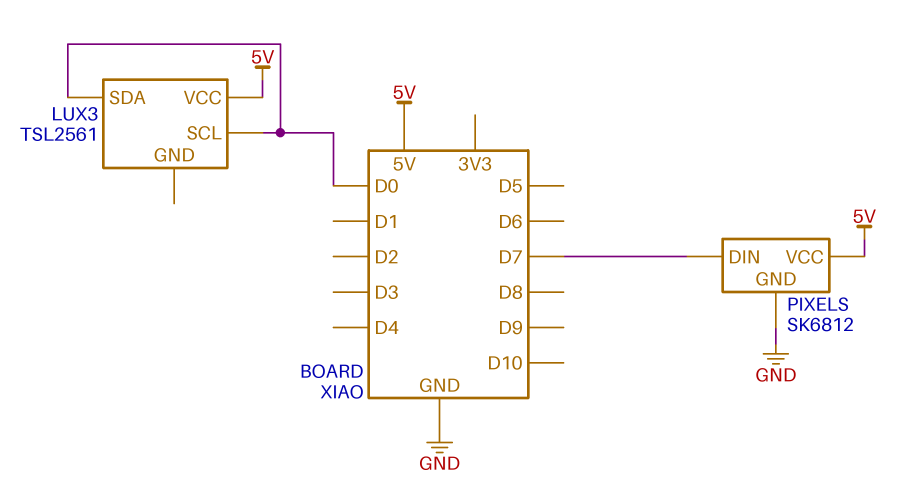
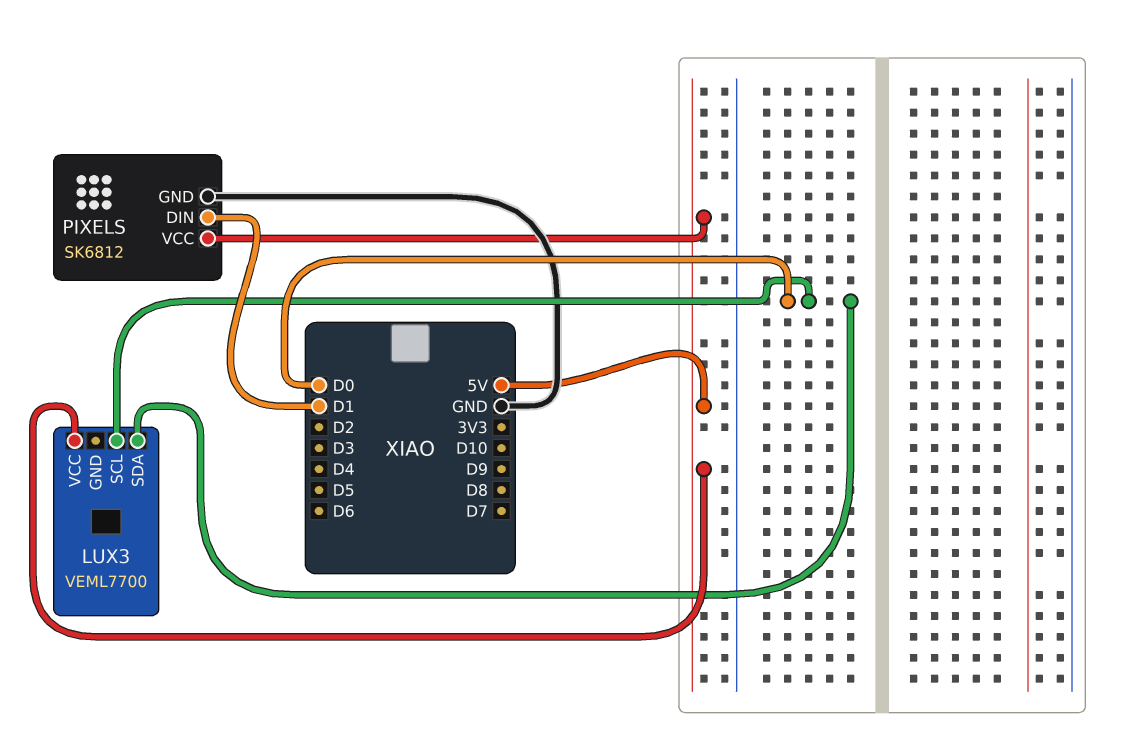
LUX3: TSL2561 -> VEML7700
PIXELS pin DIN: D7 -> D1

